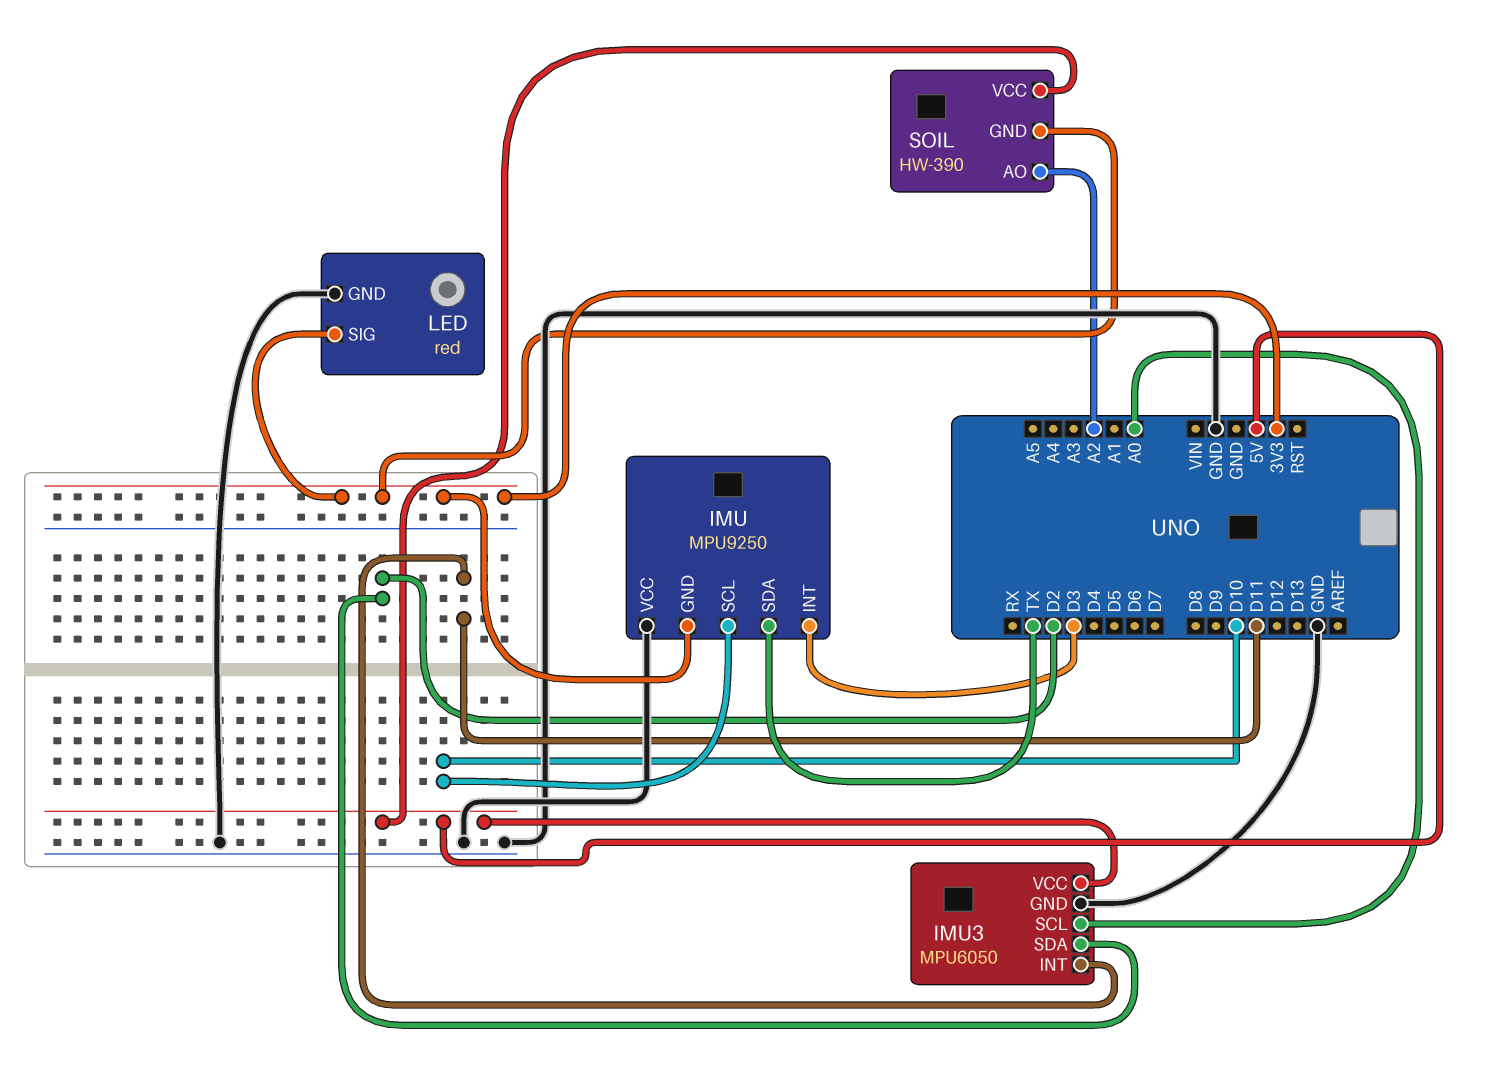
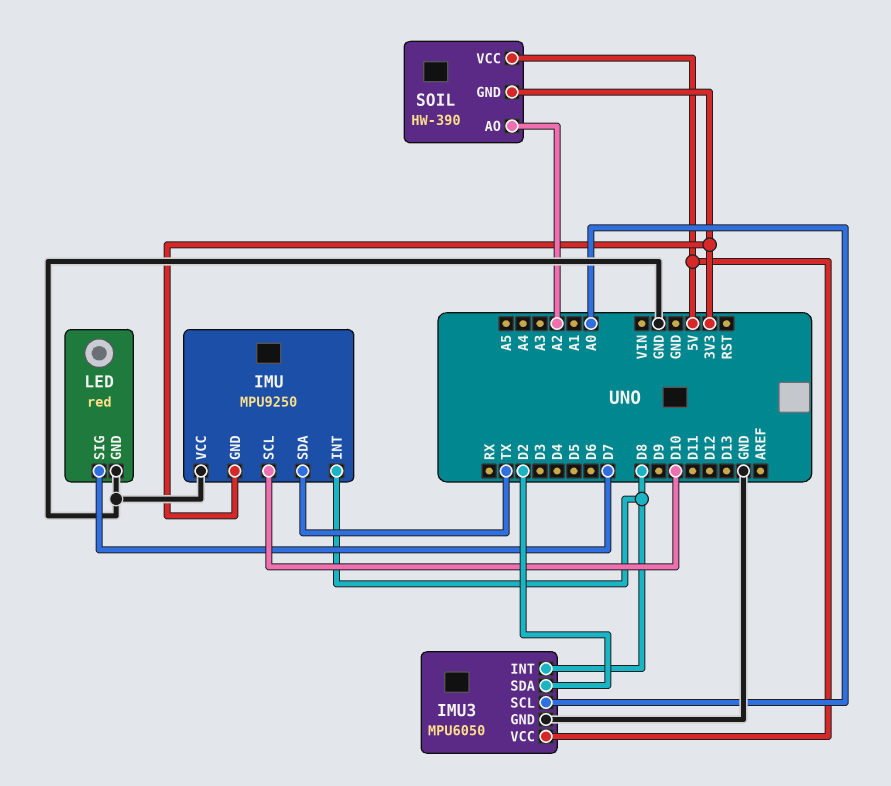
IMU pin INT: D3 -> D8
IMU3 pin INT: D11 -> D8
LED pin SIG: 3V3 -> D7

